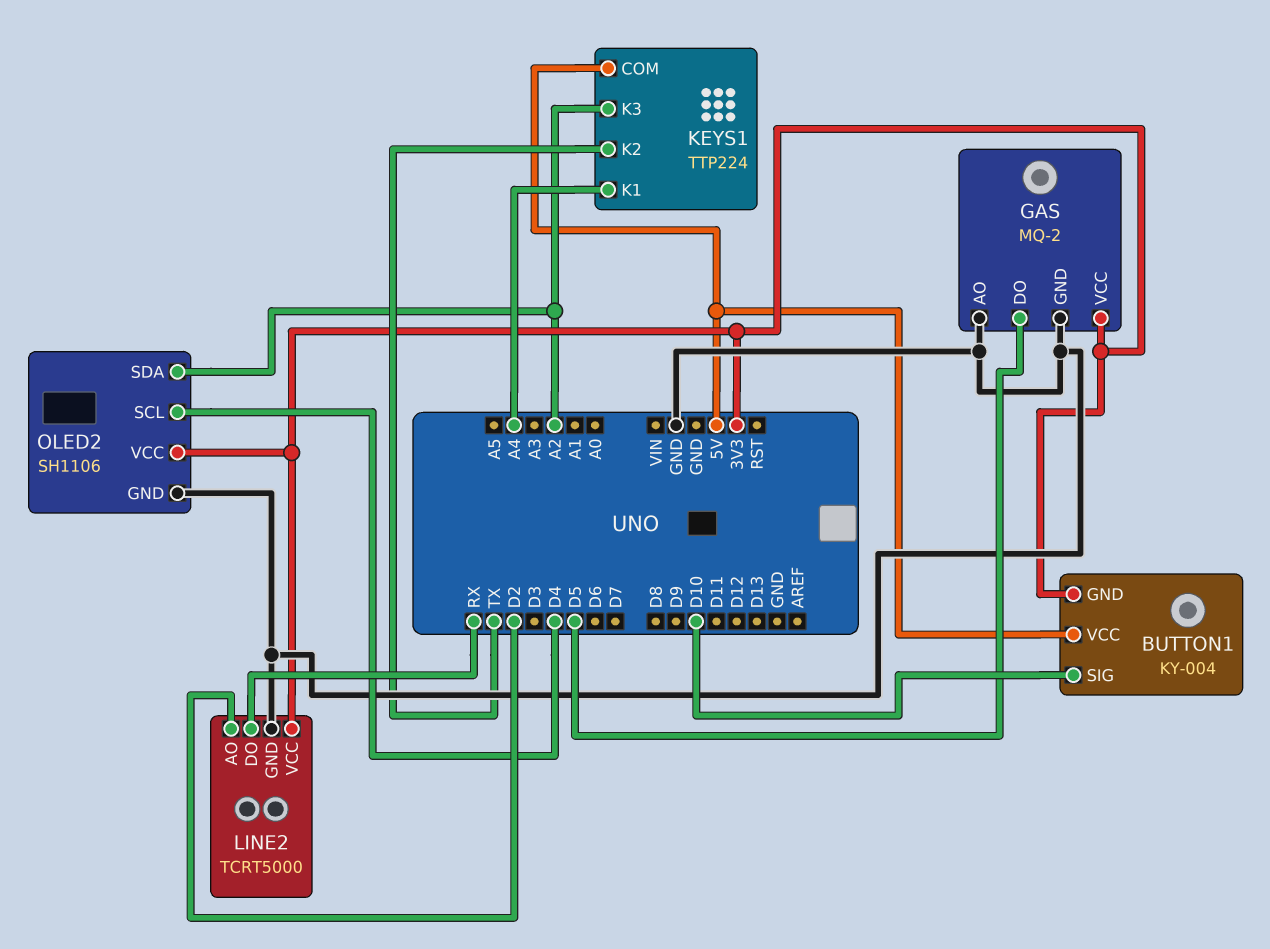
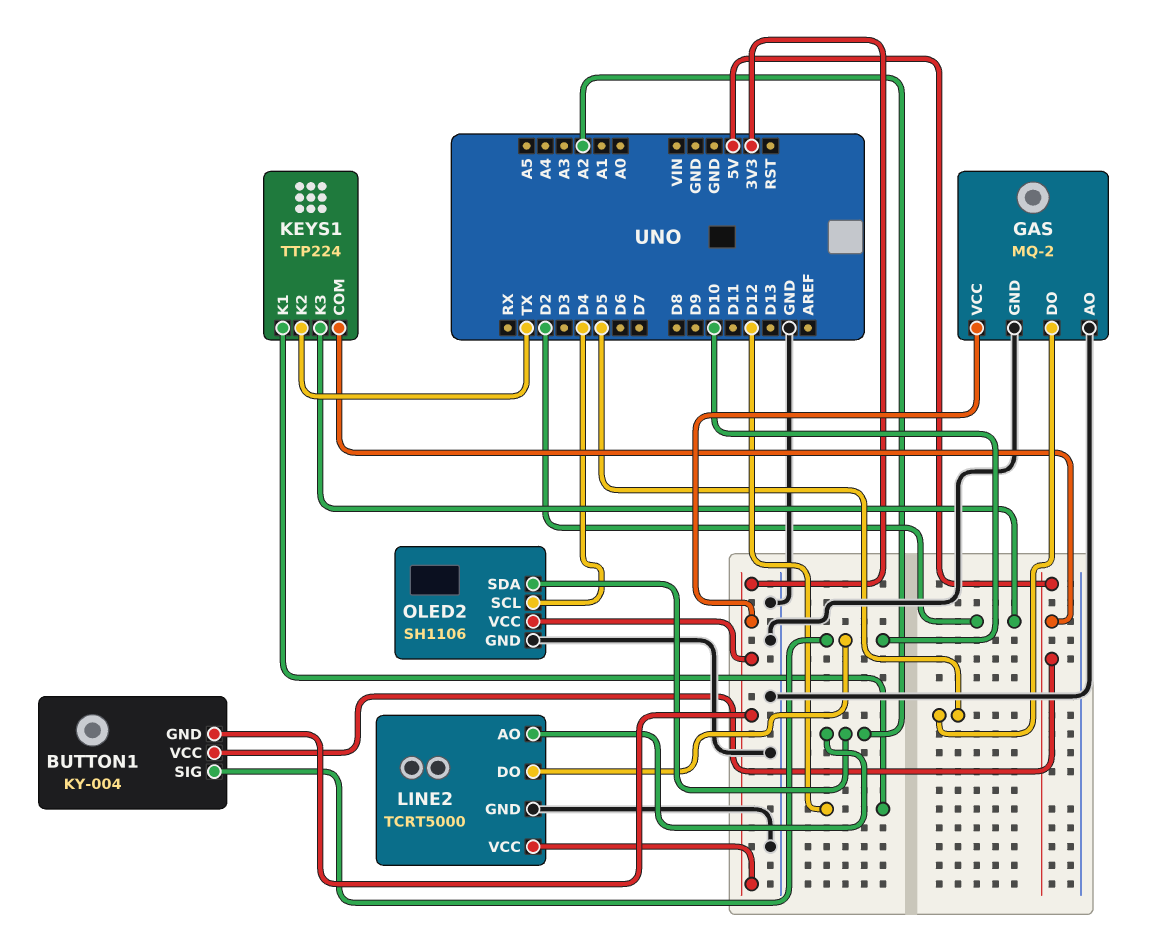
KEYS1 pin K1: A4 -> D12
KEYS1 pin K3: A2 -> D2
LINE2 pin AO: D2 -> A2
LINE2 pin DO: RX -> D10

